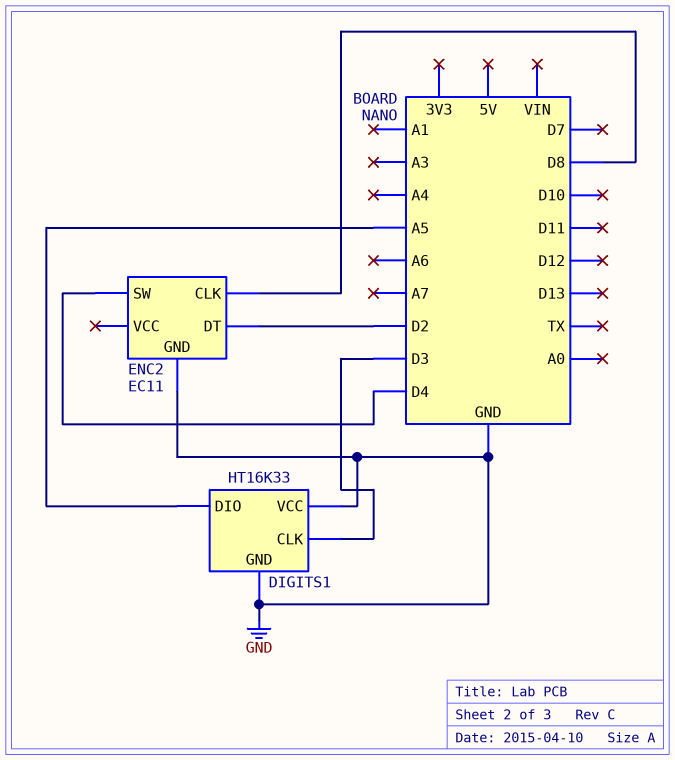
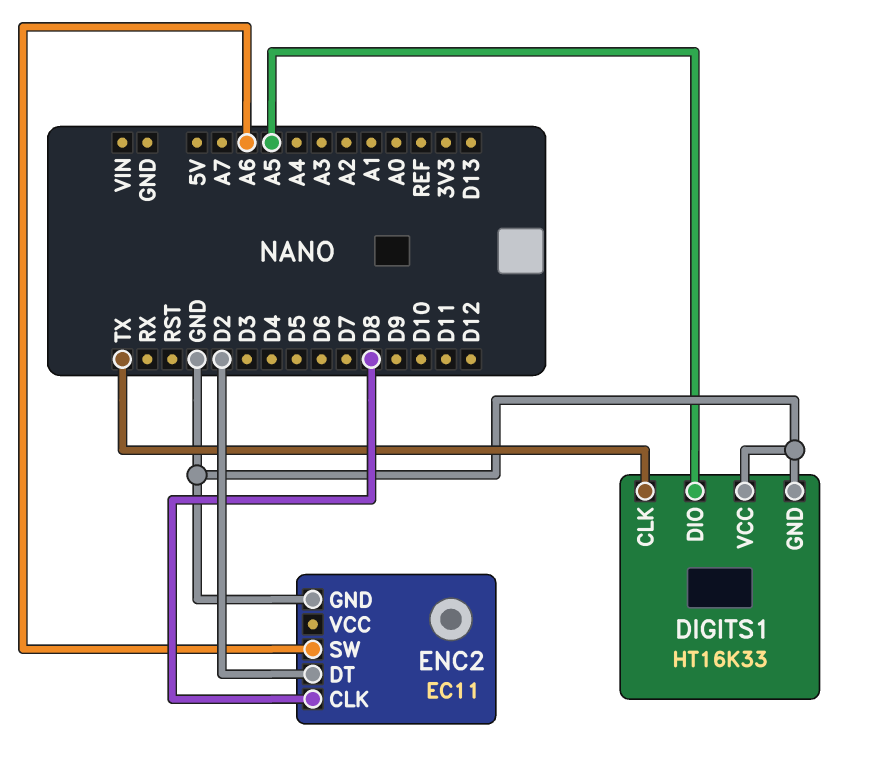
DIGITS1 pin CLK: D3 -> TX
ENC2 pin SW: D4 -> A6

